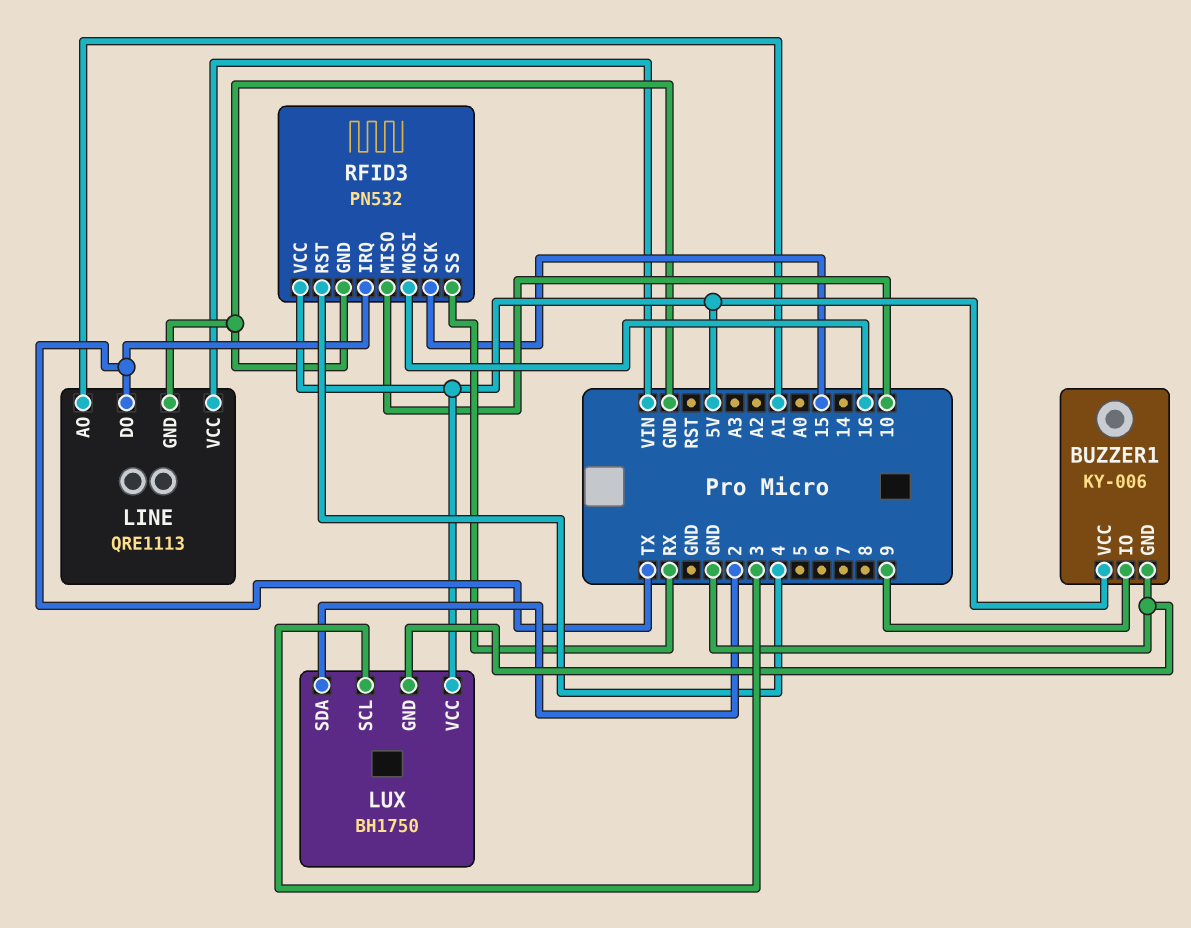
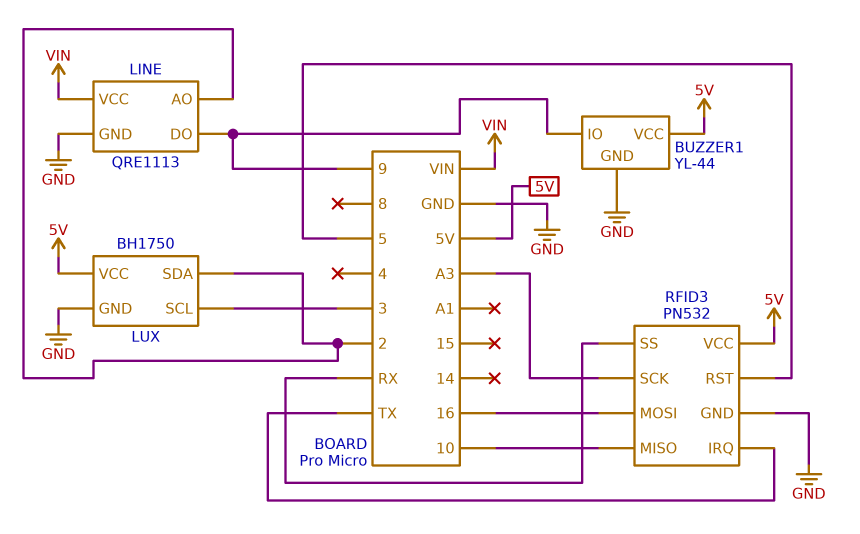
BUZZER1: KY-006 -> YL-44
LINE pin AO: A1 -> 2
LINE pin DO: TX -> 9
RFID3 pin RST: 4 -> 5
RFID3 pin SCK: 15 -> A3

